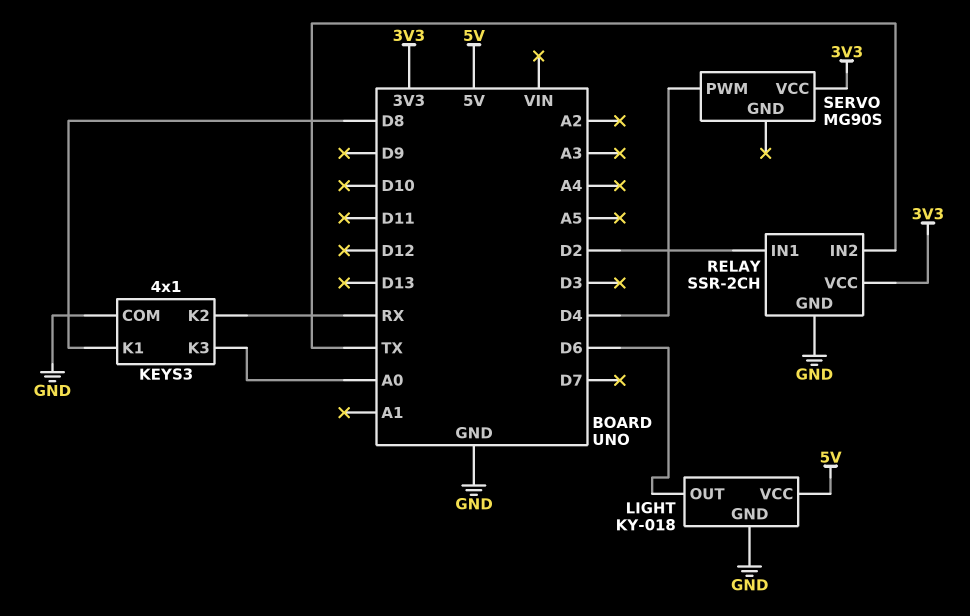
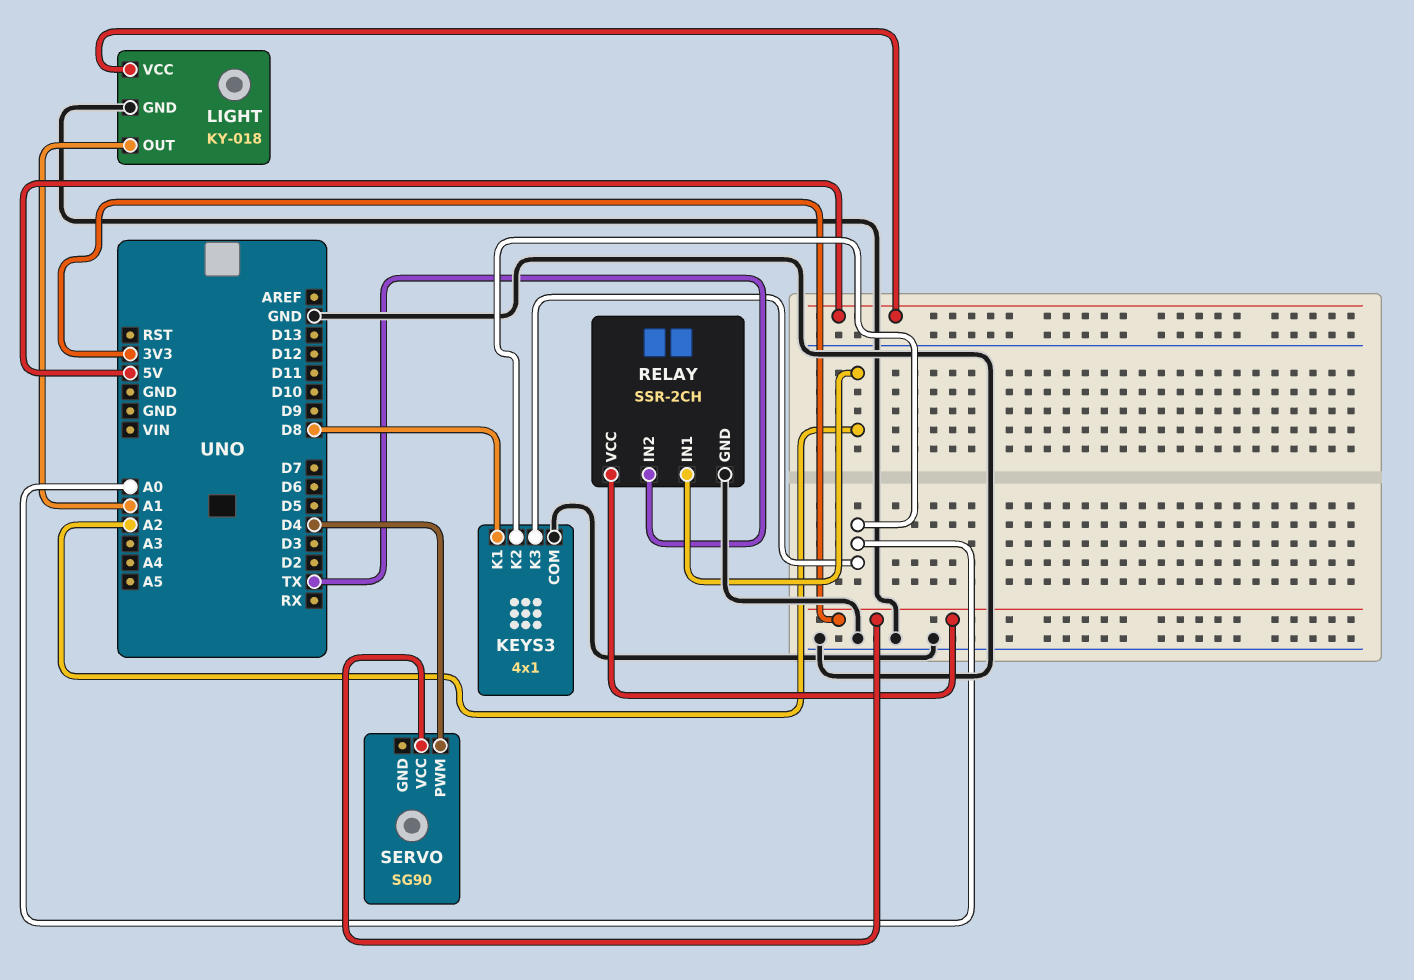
KEYS3 pin K2: RX -> A0
LIGHT pin OUT: D6 -> A1
RELAY pin IN1: D2 -> A2
SERVO: MG90S -> SG90

